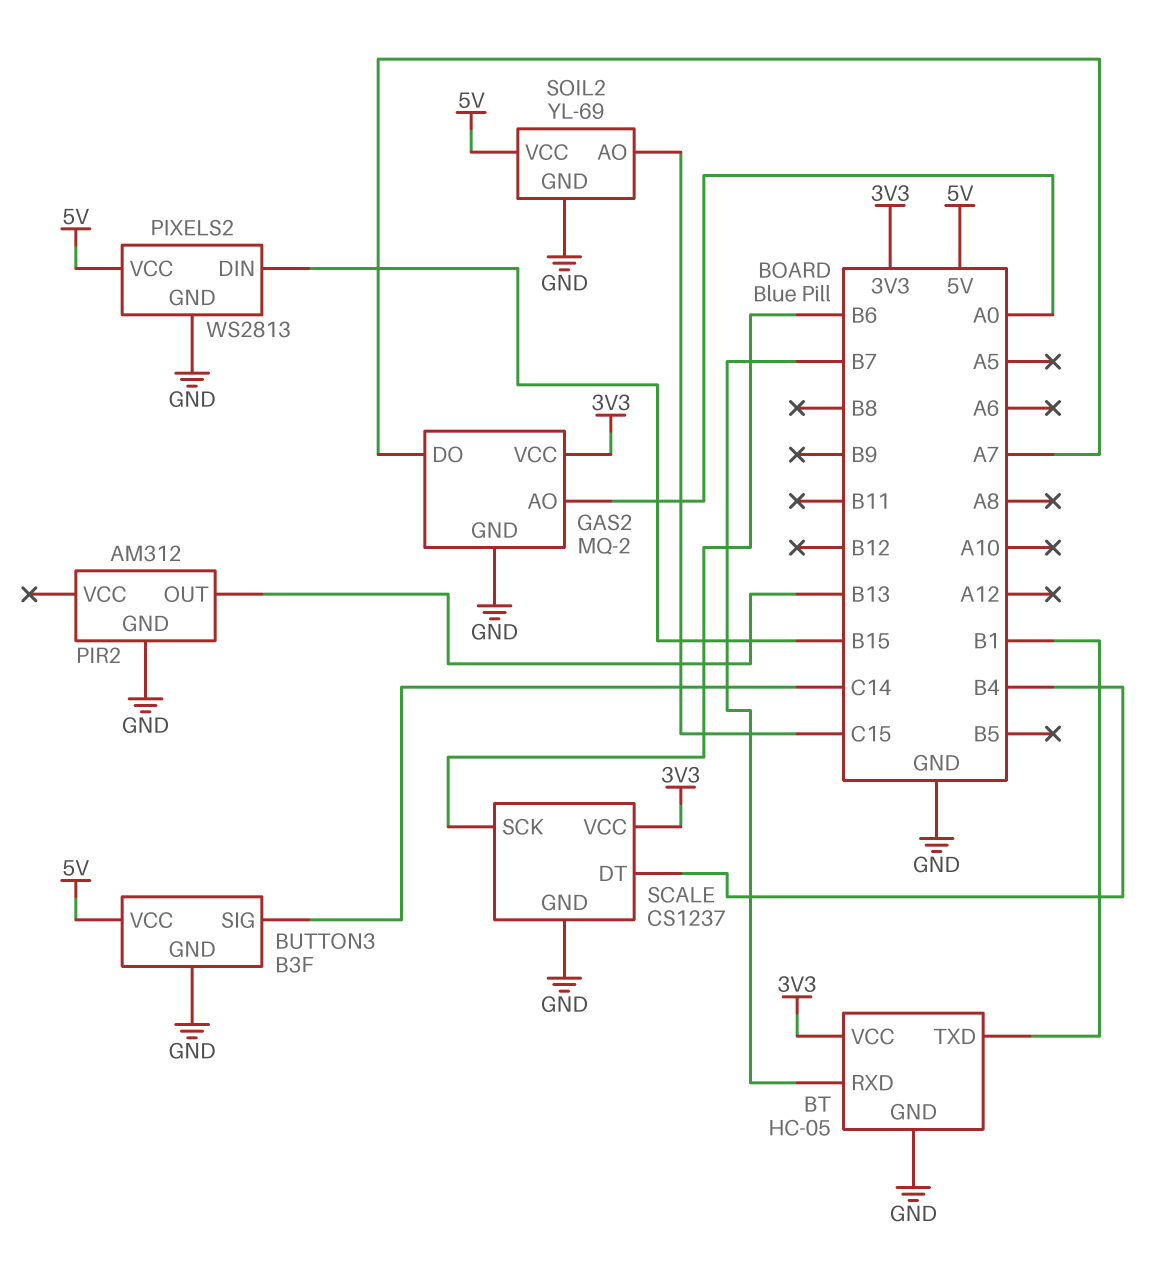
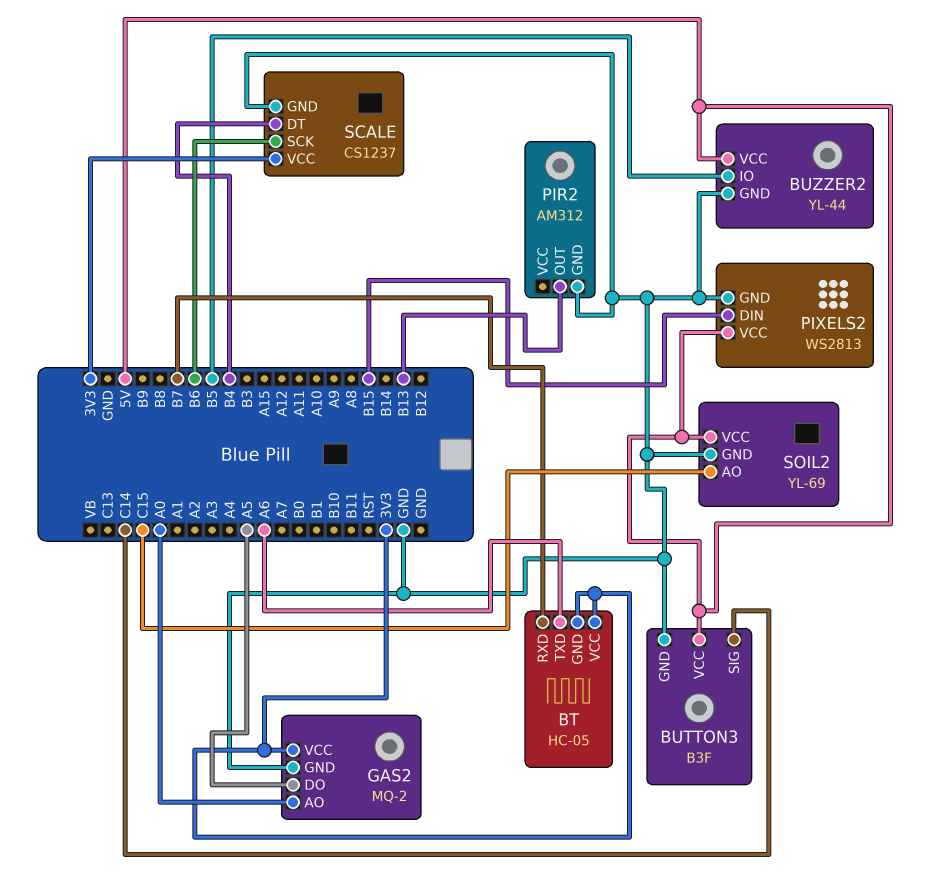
BT pin GND: GND -> 3V3
BT pin TXD: B1 -> A6
BUZZER2: none -> YL-44
BUZZER2 pin GND: none -> GND
BUZZER2 pin IO: none -> B5
BUZZER2 pin VCC: none -> 5V
GAS2 pin DO: A7 -> A5

